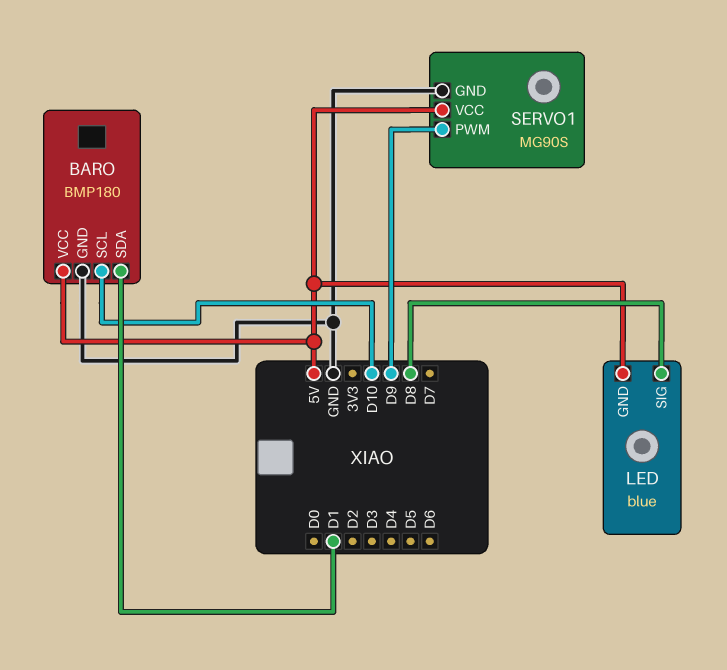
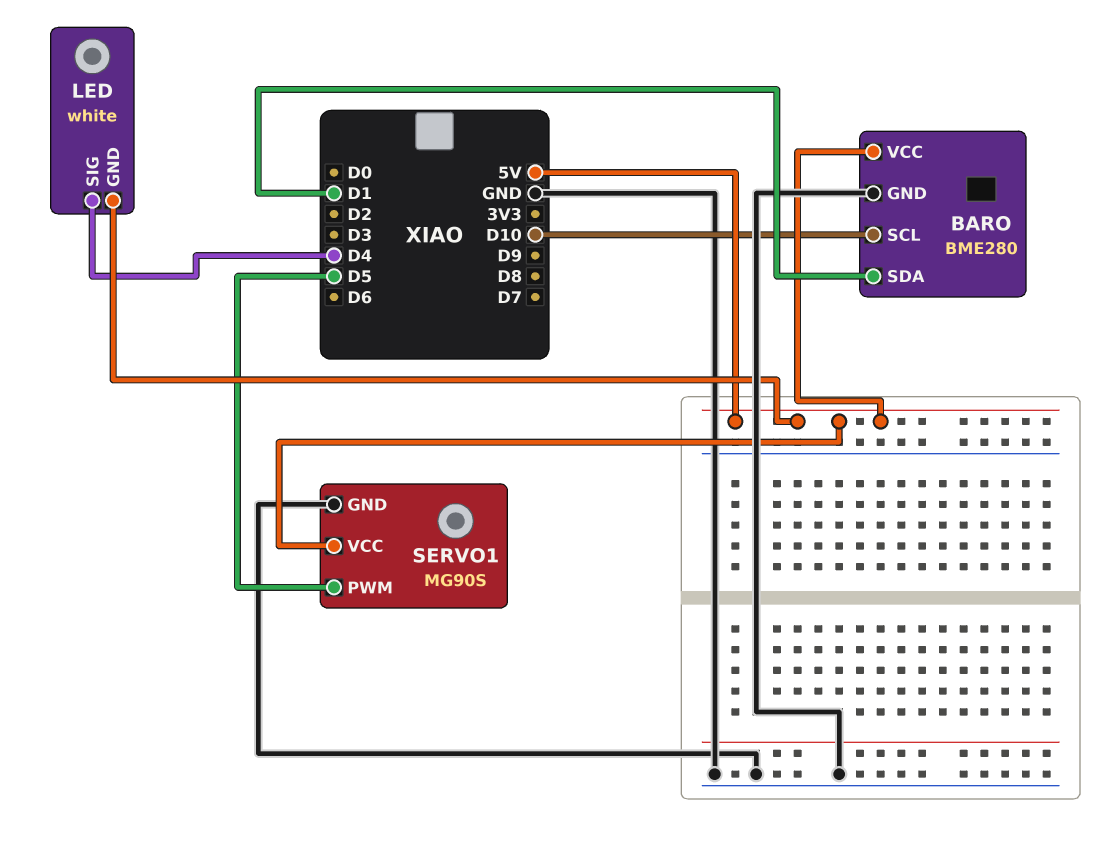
BARO: BMP180 -> BME280
LED: blue -> white
LED pin SIG: D8 -> D4
SERVO1 pin PWM: D9 -> D5

